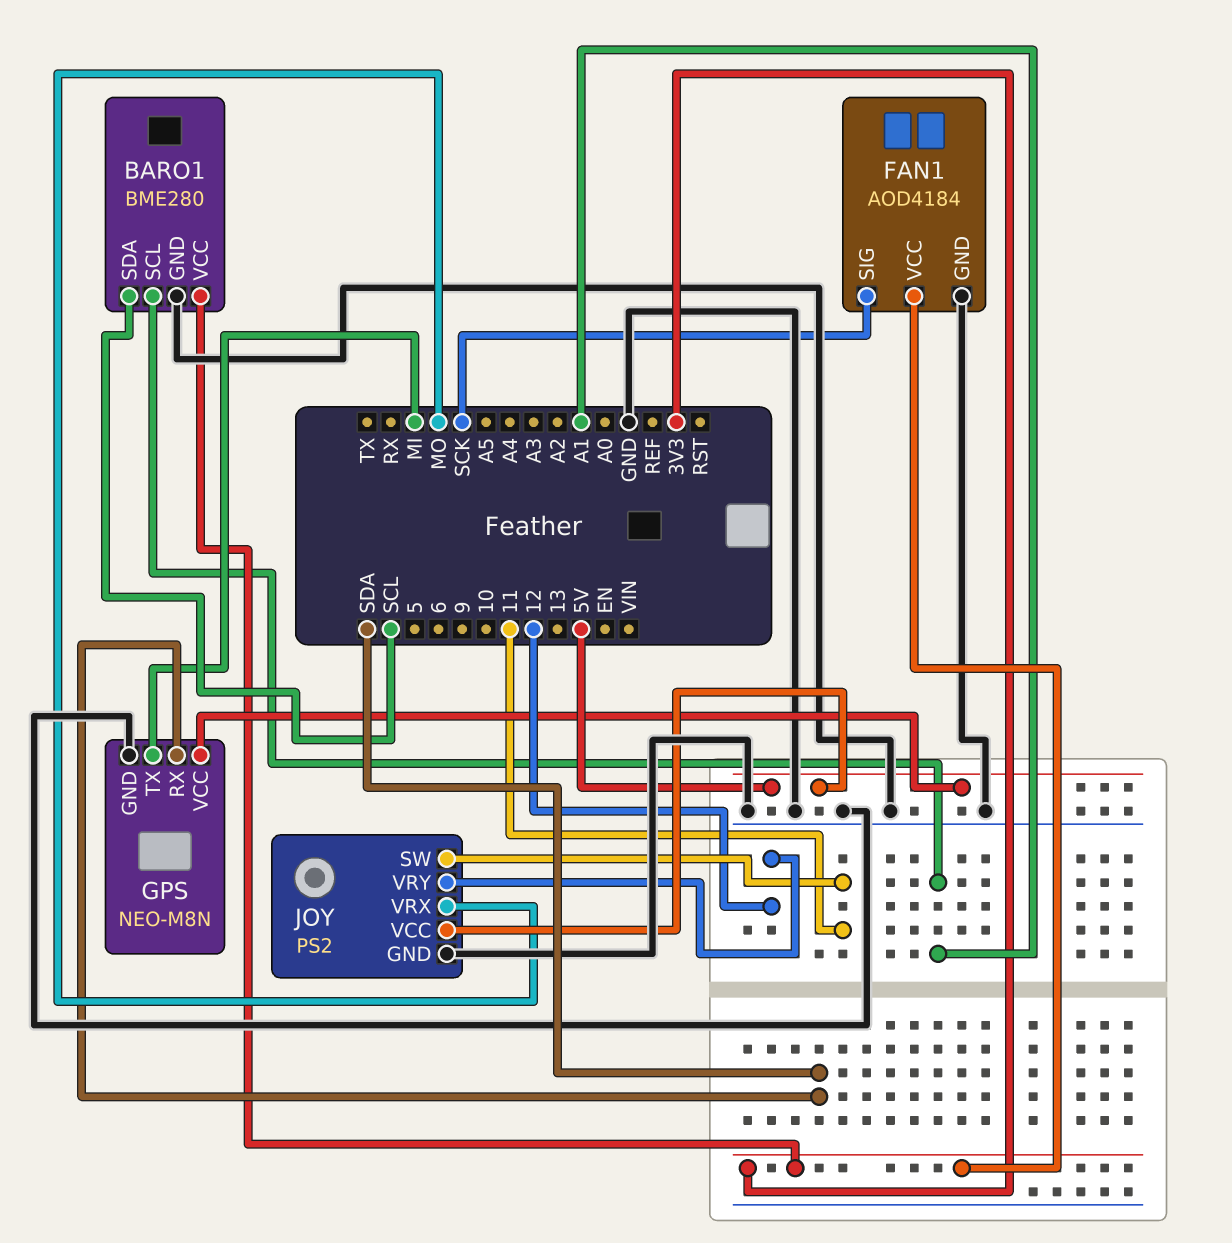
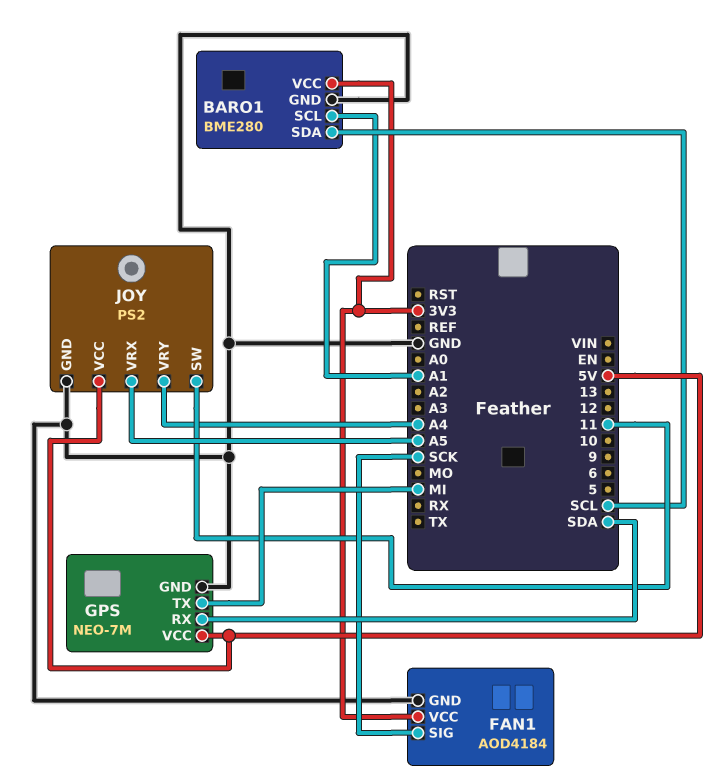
GPS: NEO-M8N -> NEO-7M
JOY pin VRX: MO -> A5
JOY pin VRY: 12 -> A4

